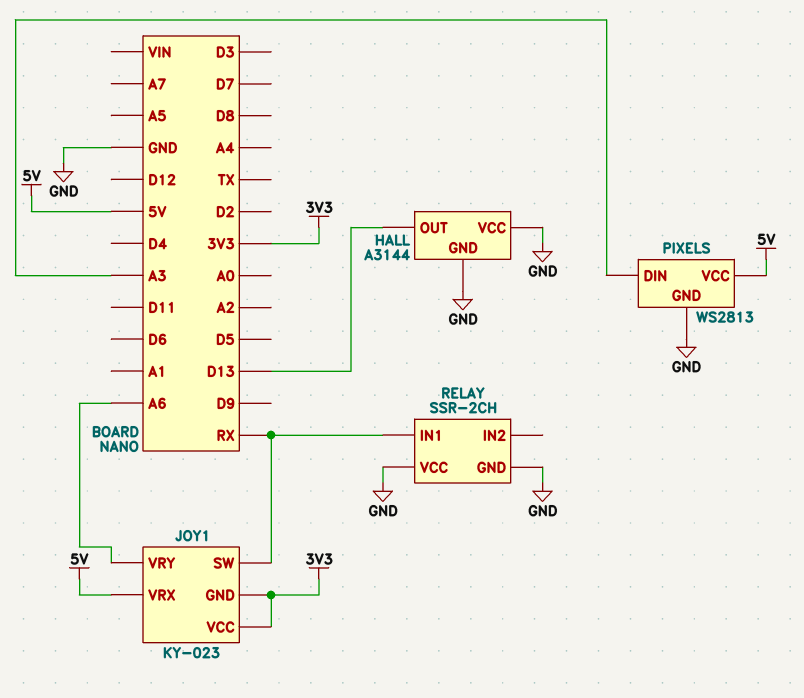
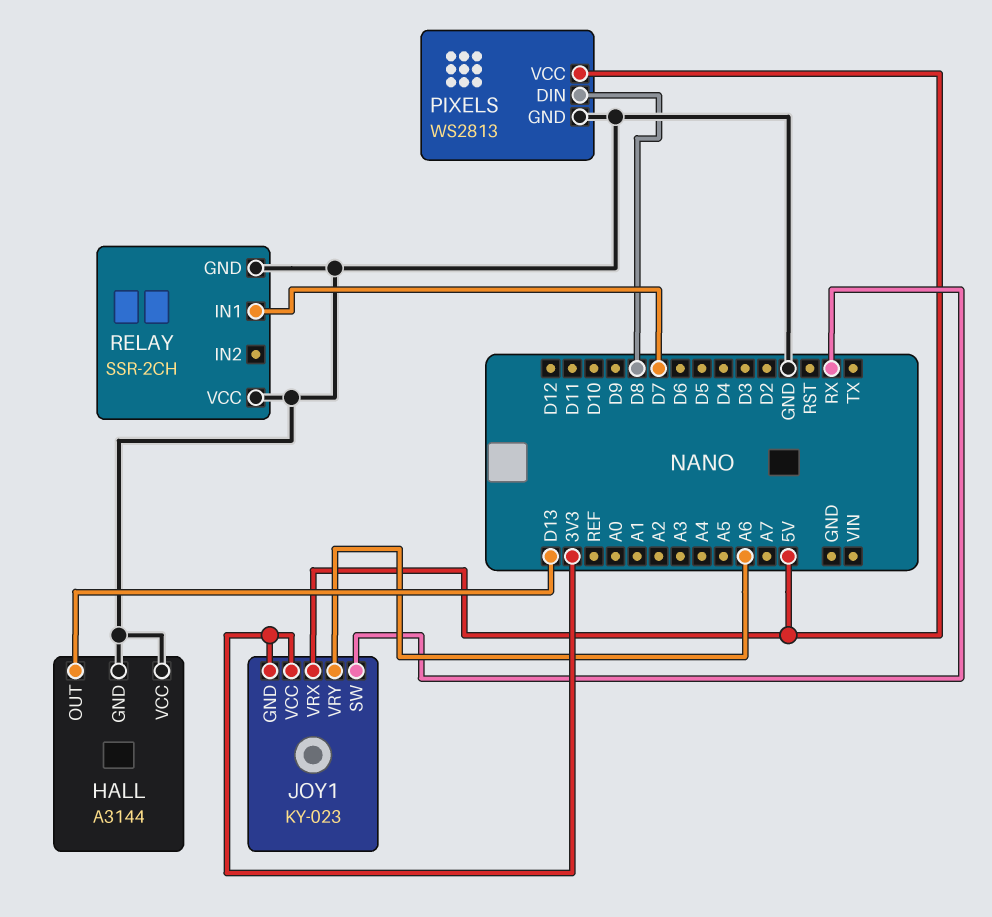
PIXELS pin DIN: A3 -> D8
RELAY pin IN1: RX -> D7

